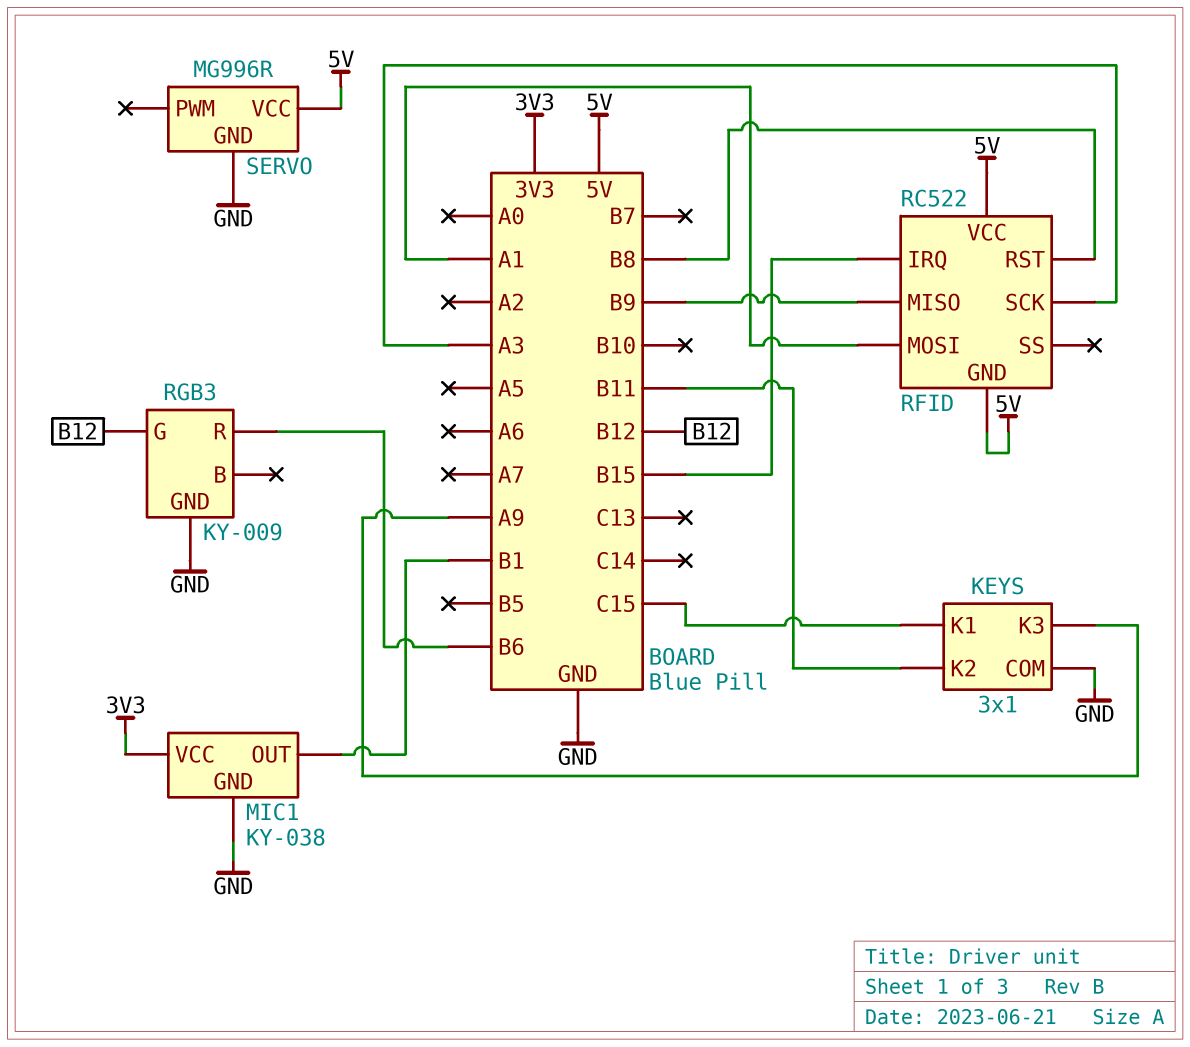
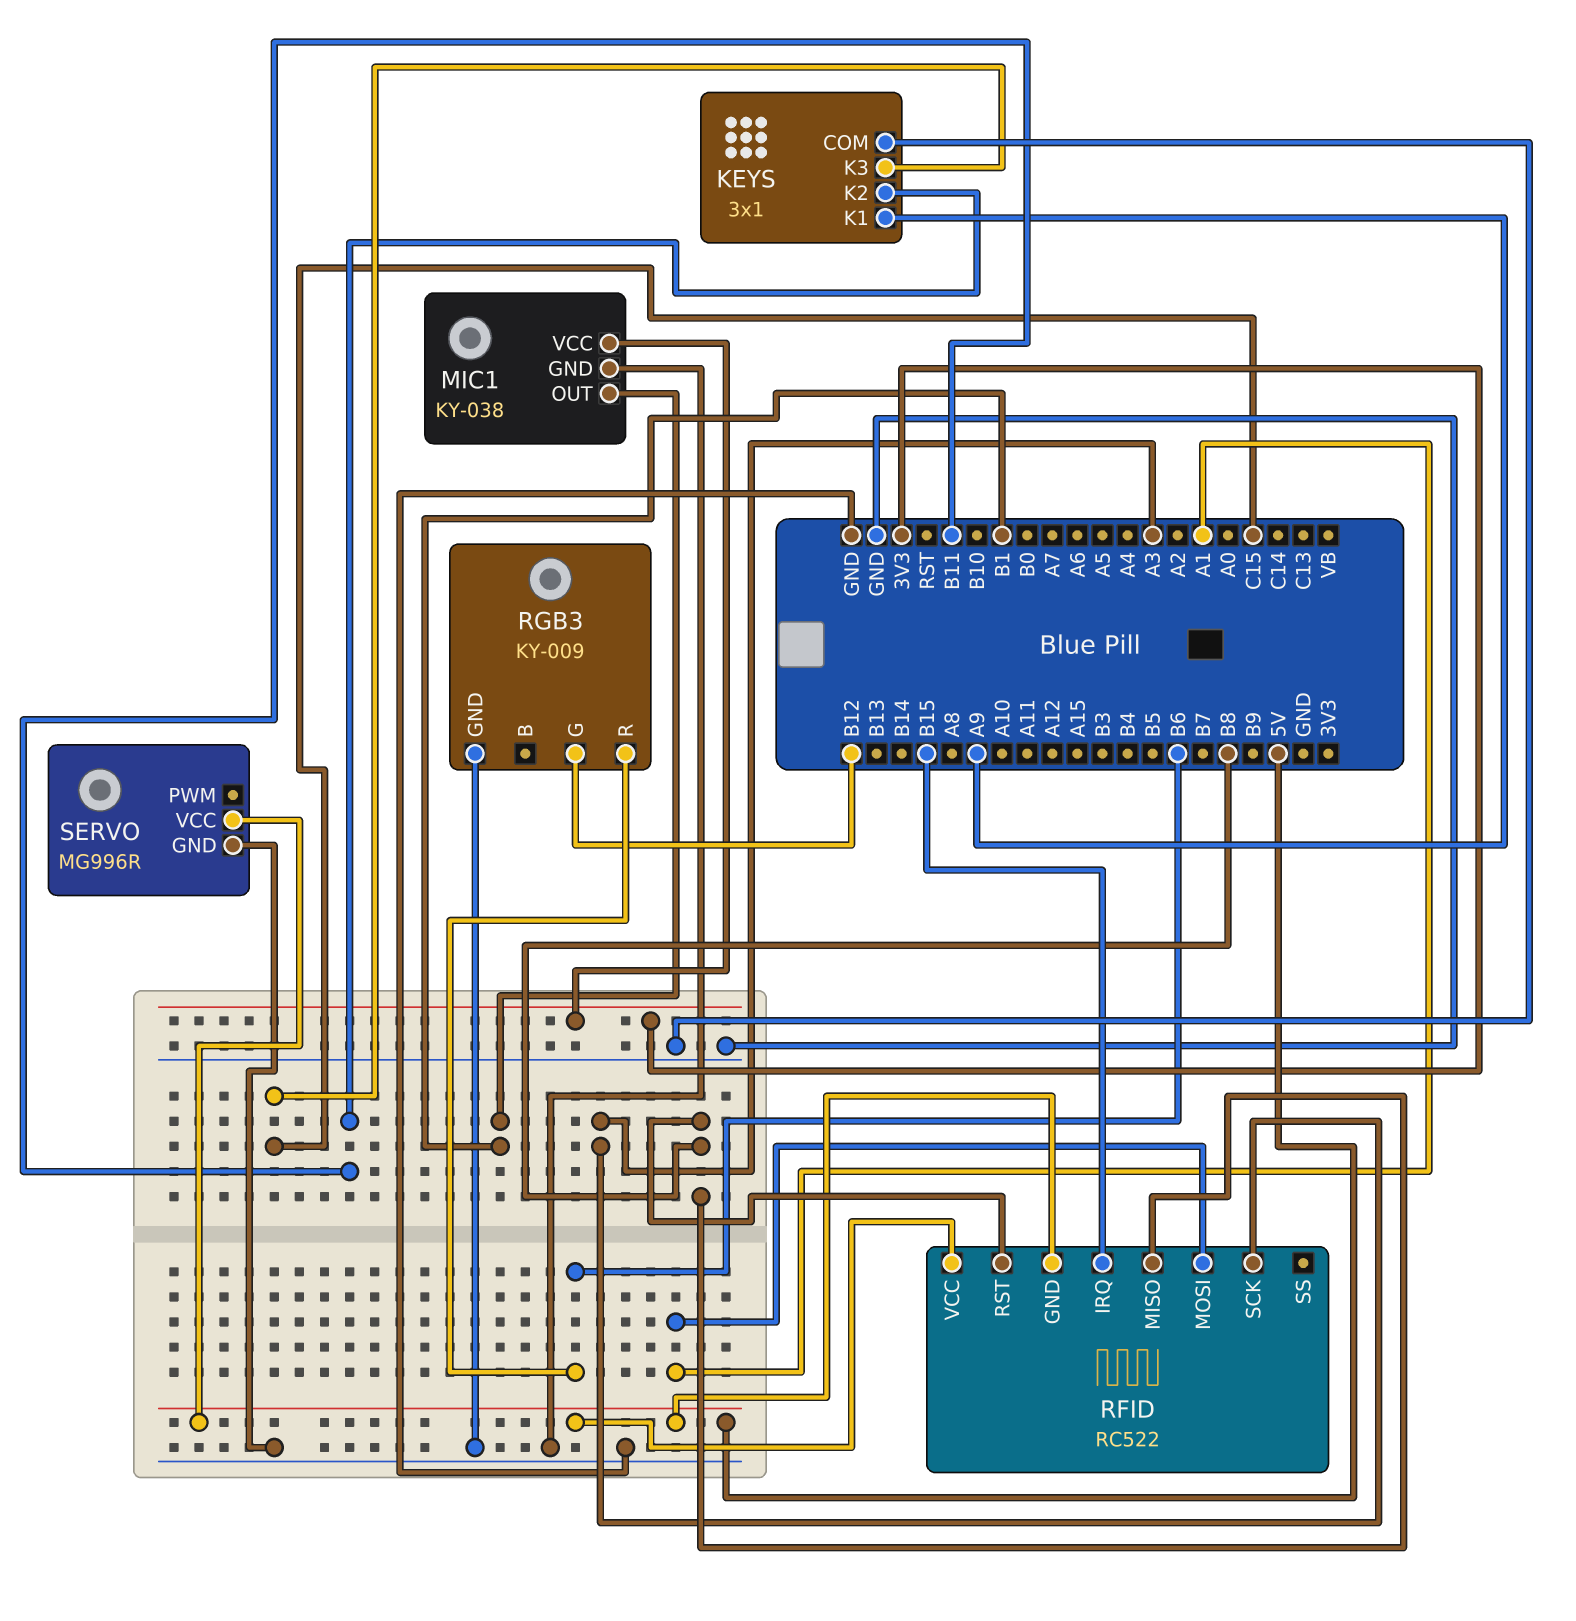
KEYS pin K1: C15 -> A9
KEYS pin K3: A9 -> C15
RFID pin MISO: B9 -> B8

